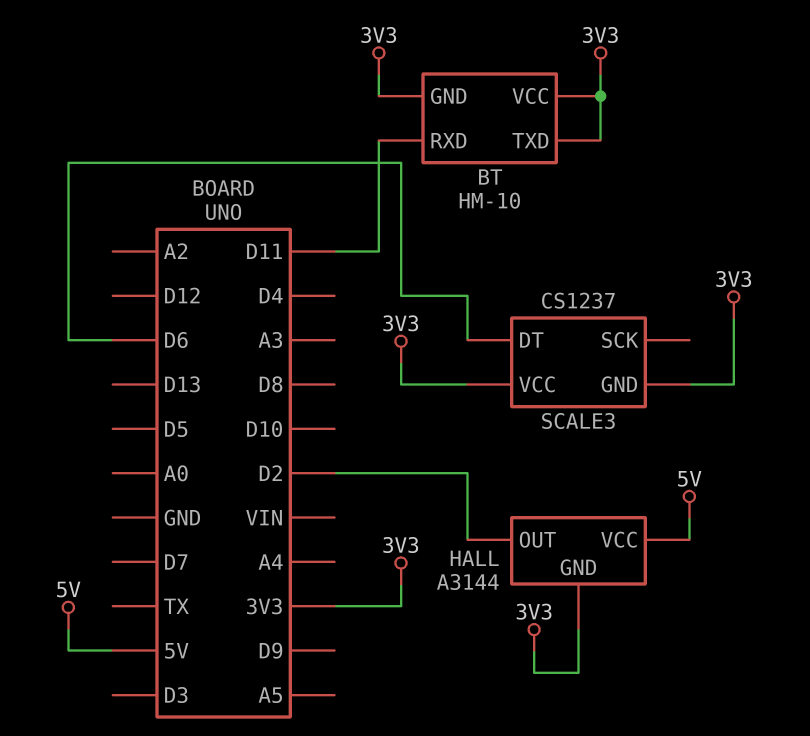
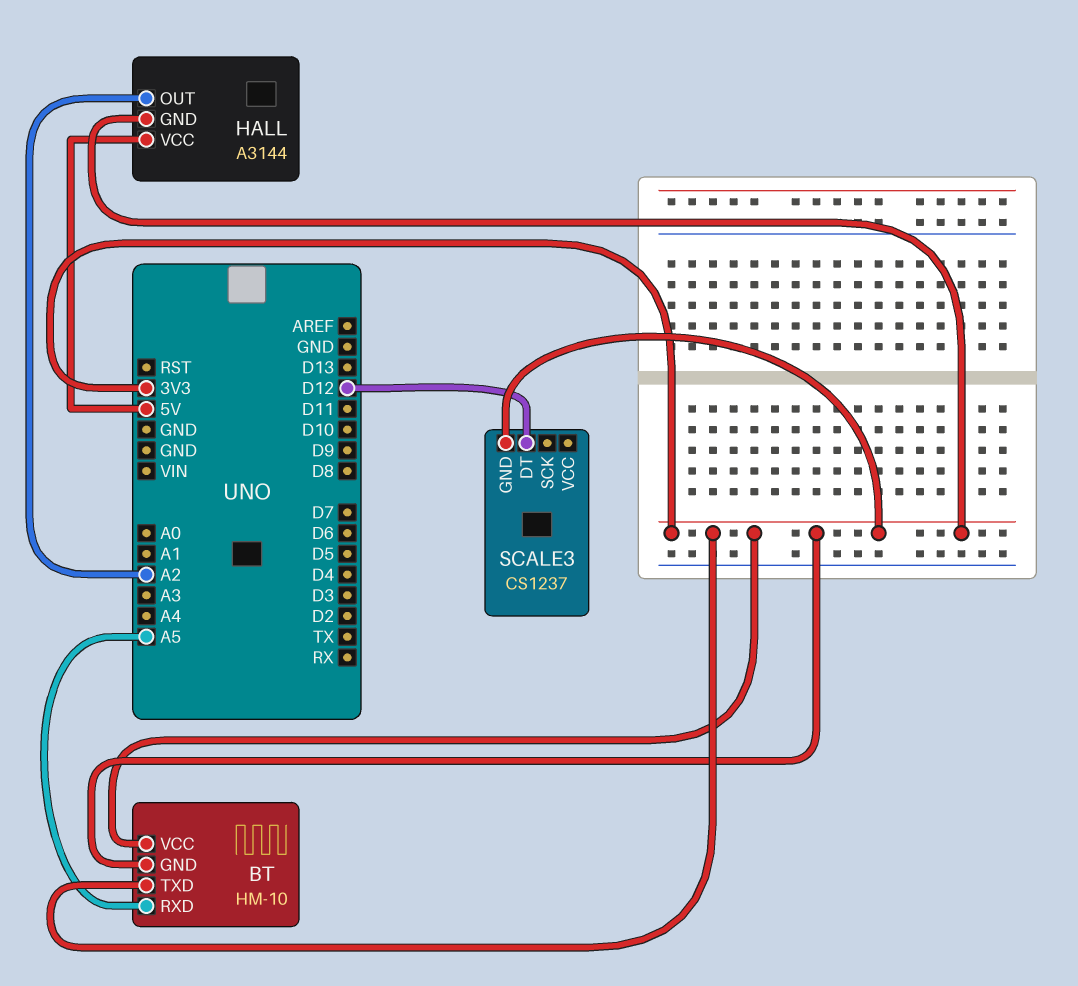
BT pin RXD: D11 -> A5
HALL pin OUT: D2 -> A2
SCALE3 pin DT: D6 -> D12
SCALE3 pin VCC: 3V3 -> none

